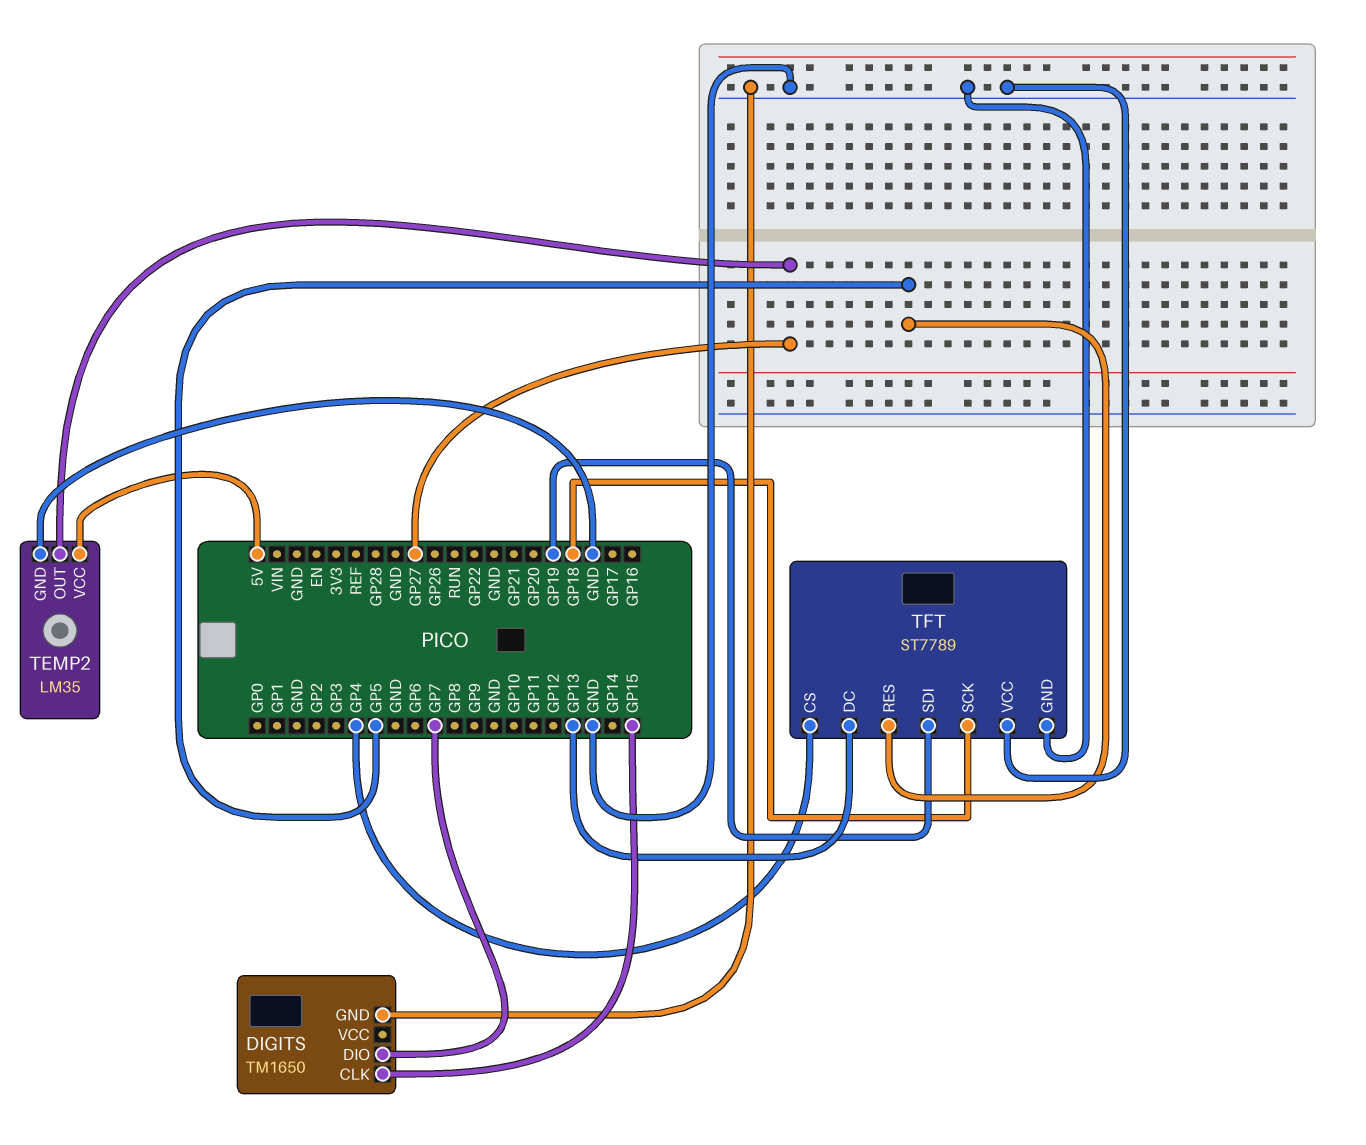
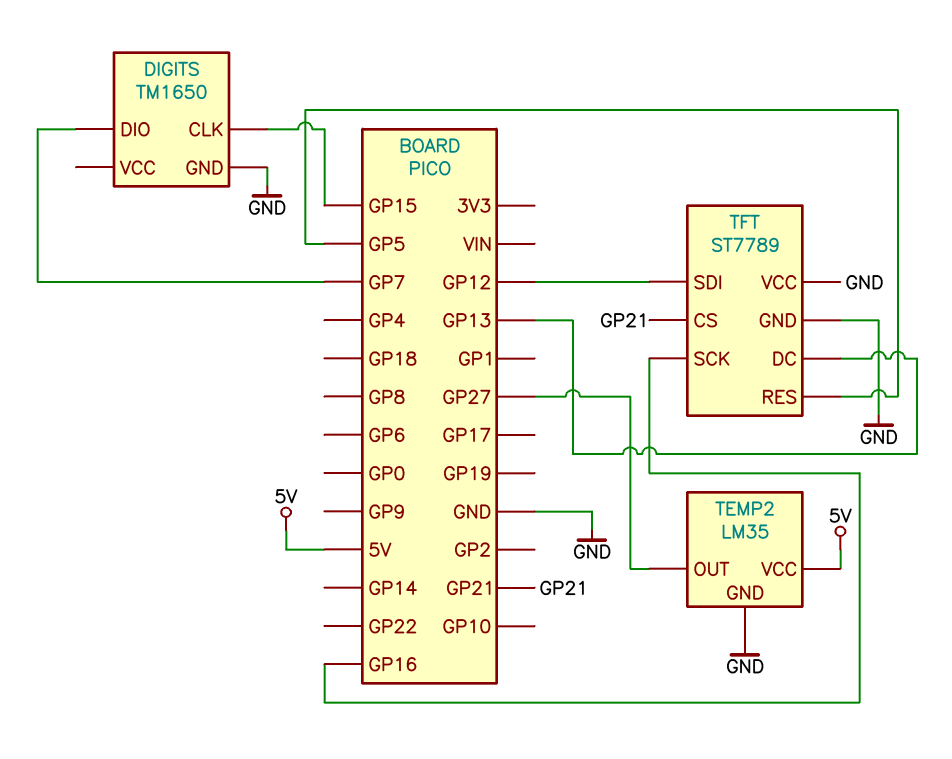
TFT pin CS: GP4 -> GP21
TFT pin SCK: GP18 -> GP16
TFT pin SDI: GP19 -> GP12

